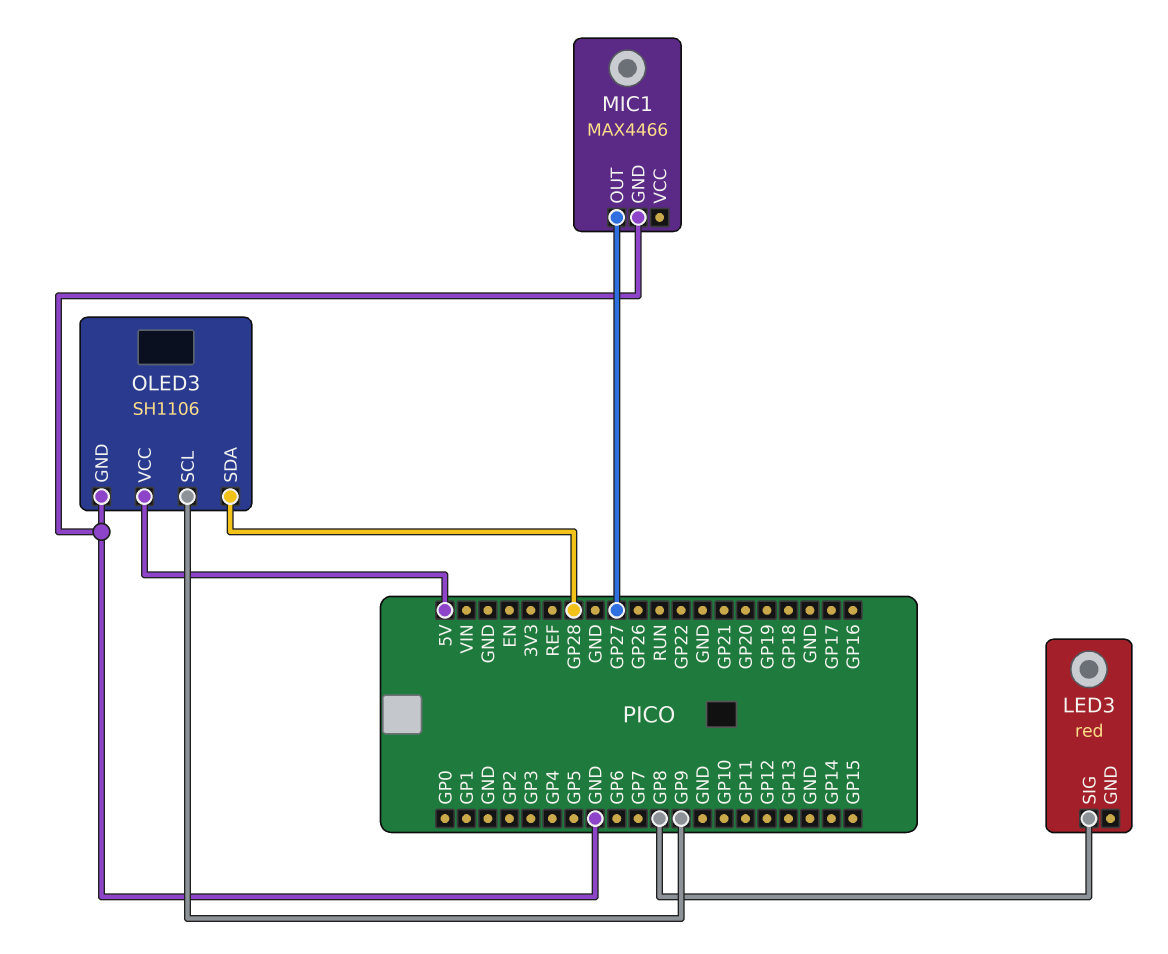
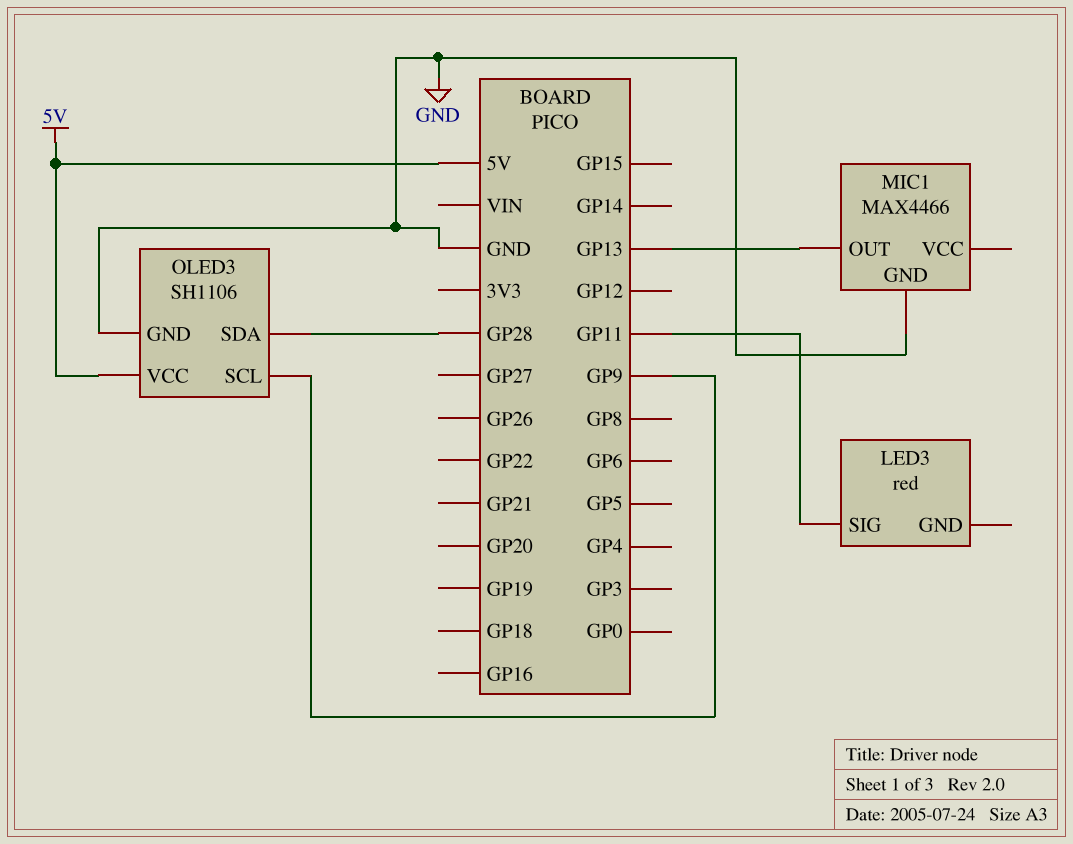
LED3 pin SIG: GP8 -> GP11
MIC1 pin OUT: GP27 -> GP13

